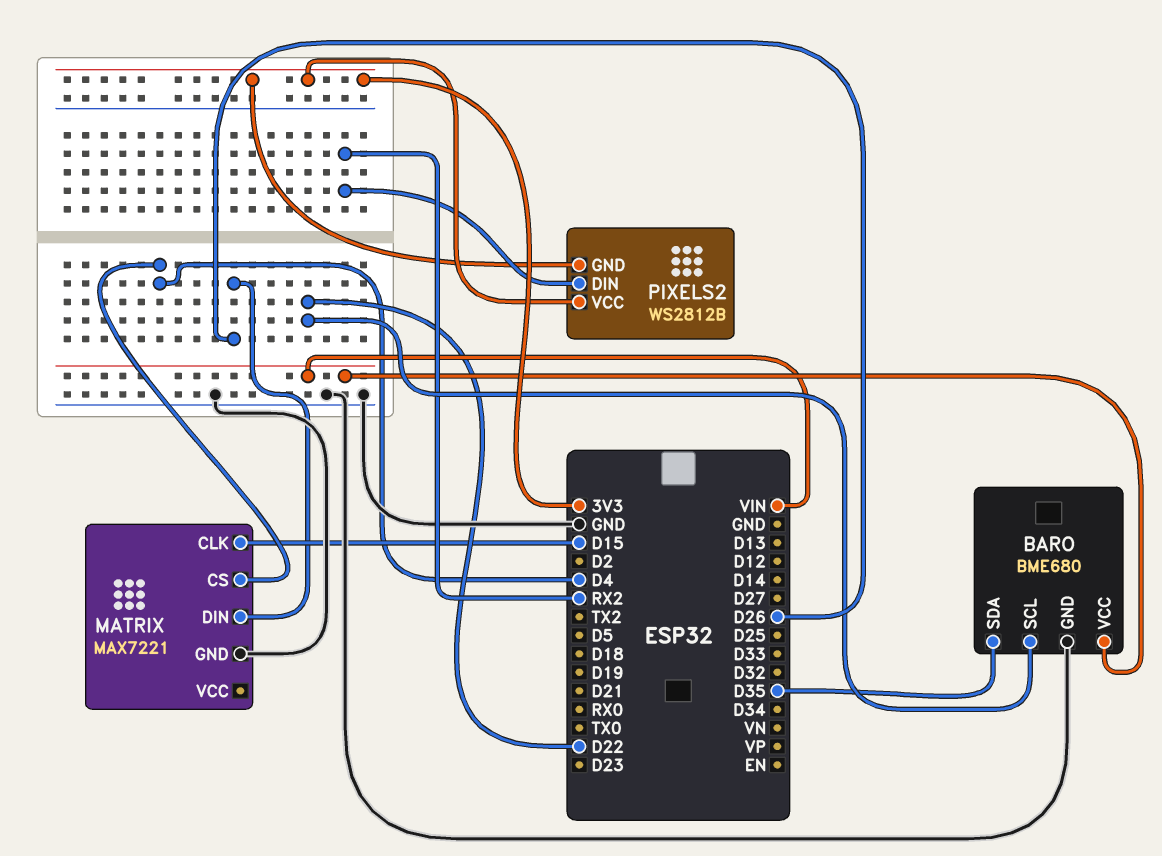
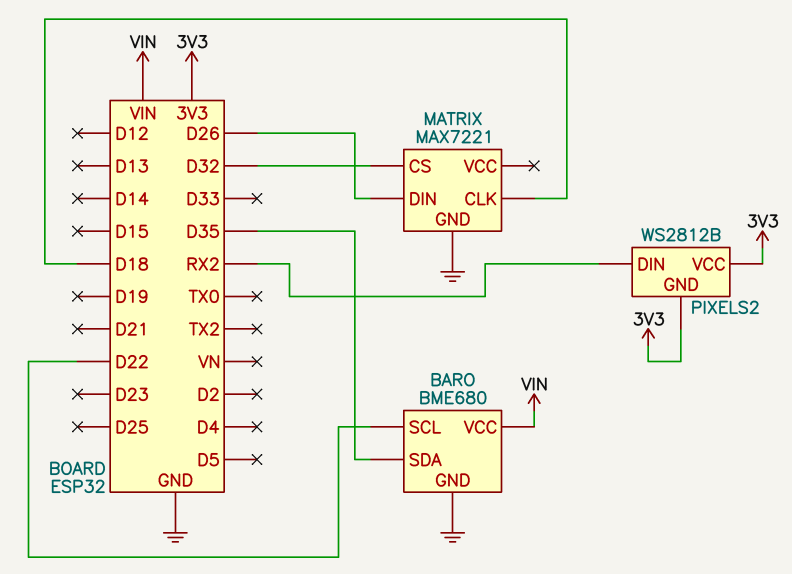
MATRIX pin CLK: D15 -> D18
MATRIX pin CS: D4 -> D32

